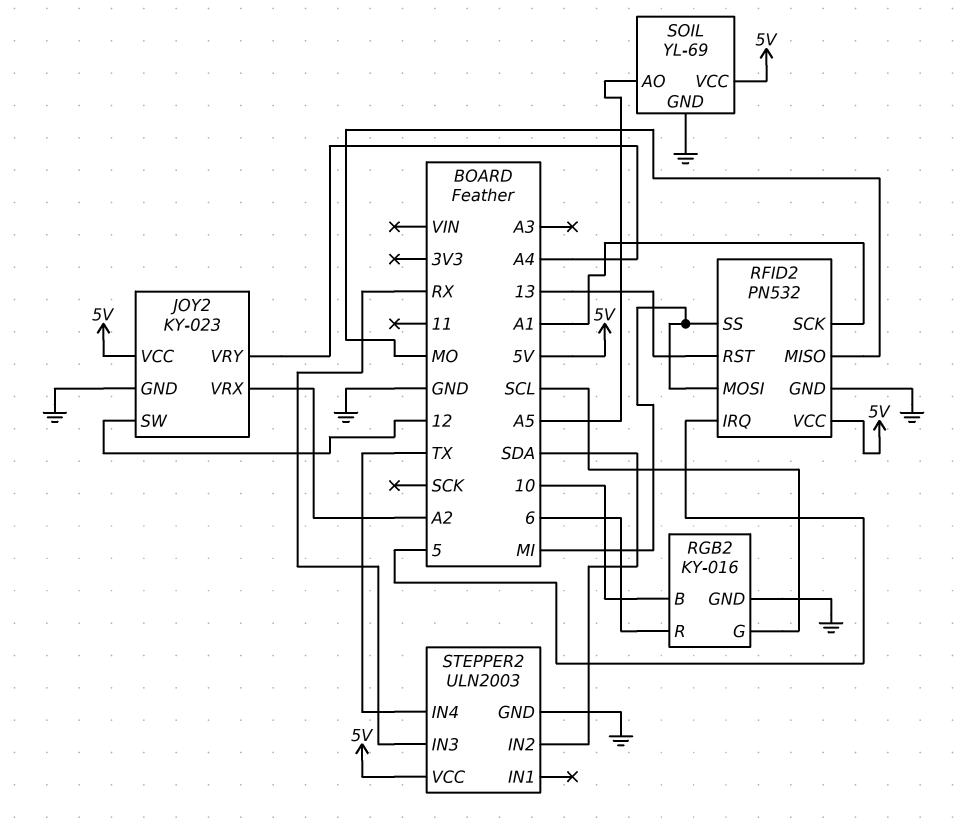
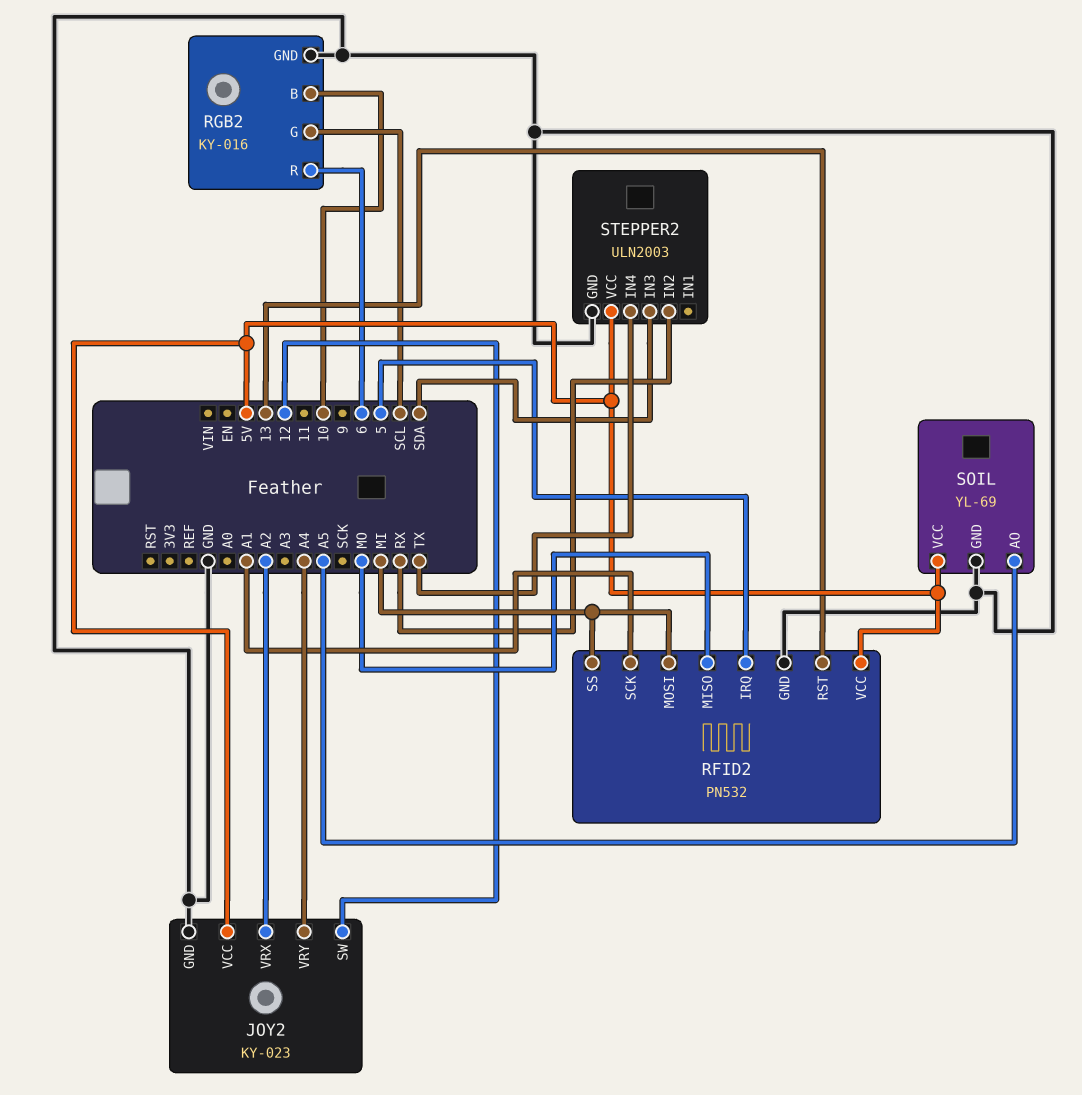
STEPPER2 pin IN2: SDA -> RX
STEPPER2 pin IN3: RX -> SDA

